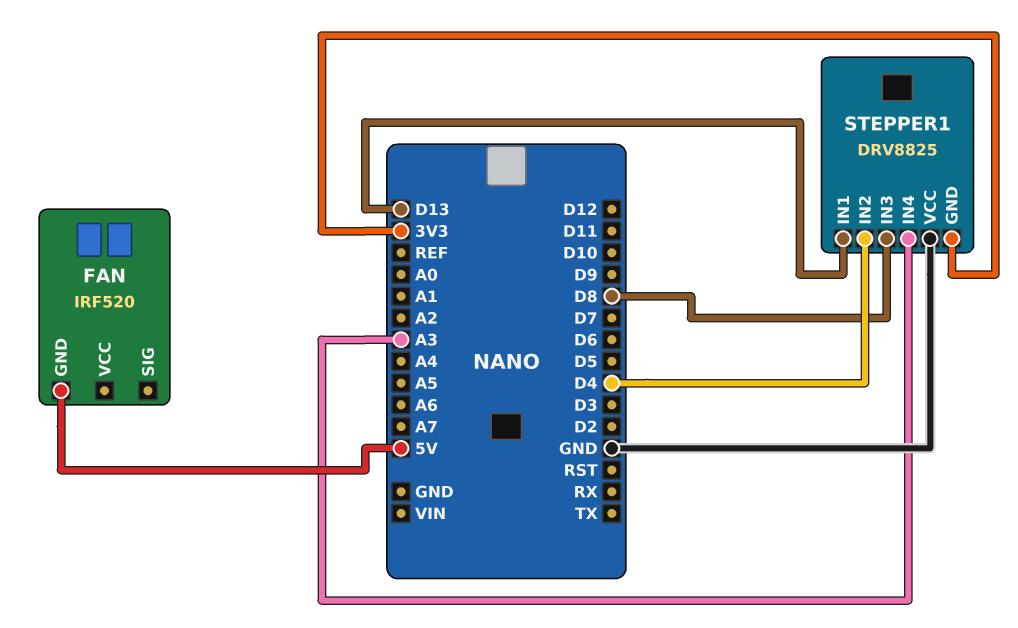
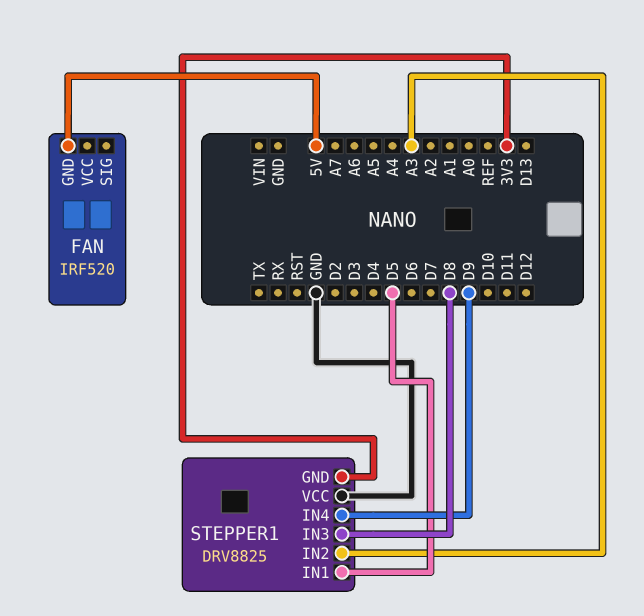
STEPPER1 pin IN1: D13 -> D5
STEPPER1 pin IN2: D4 -> A3
STEPPER1 pin IN4: A3 -> D9

